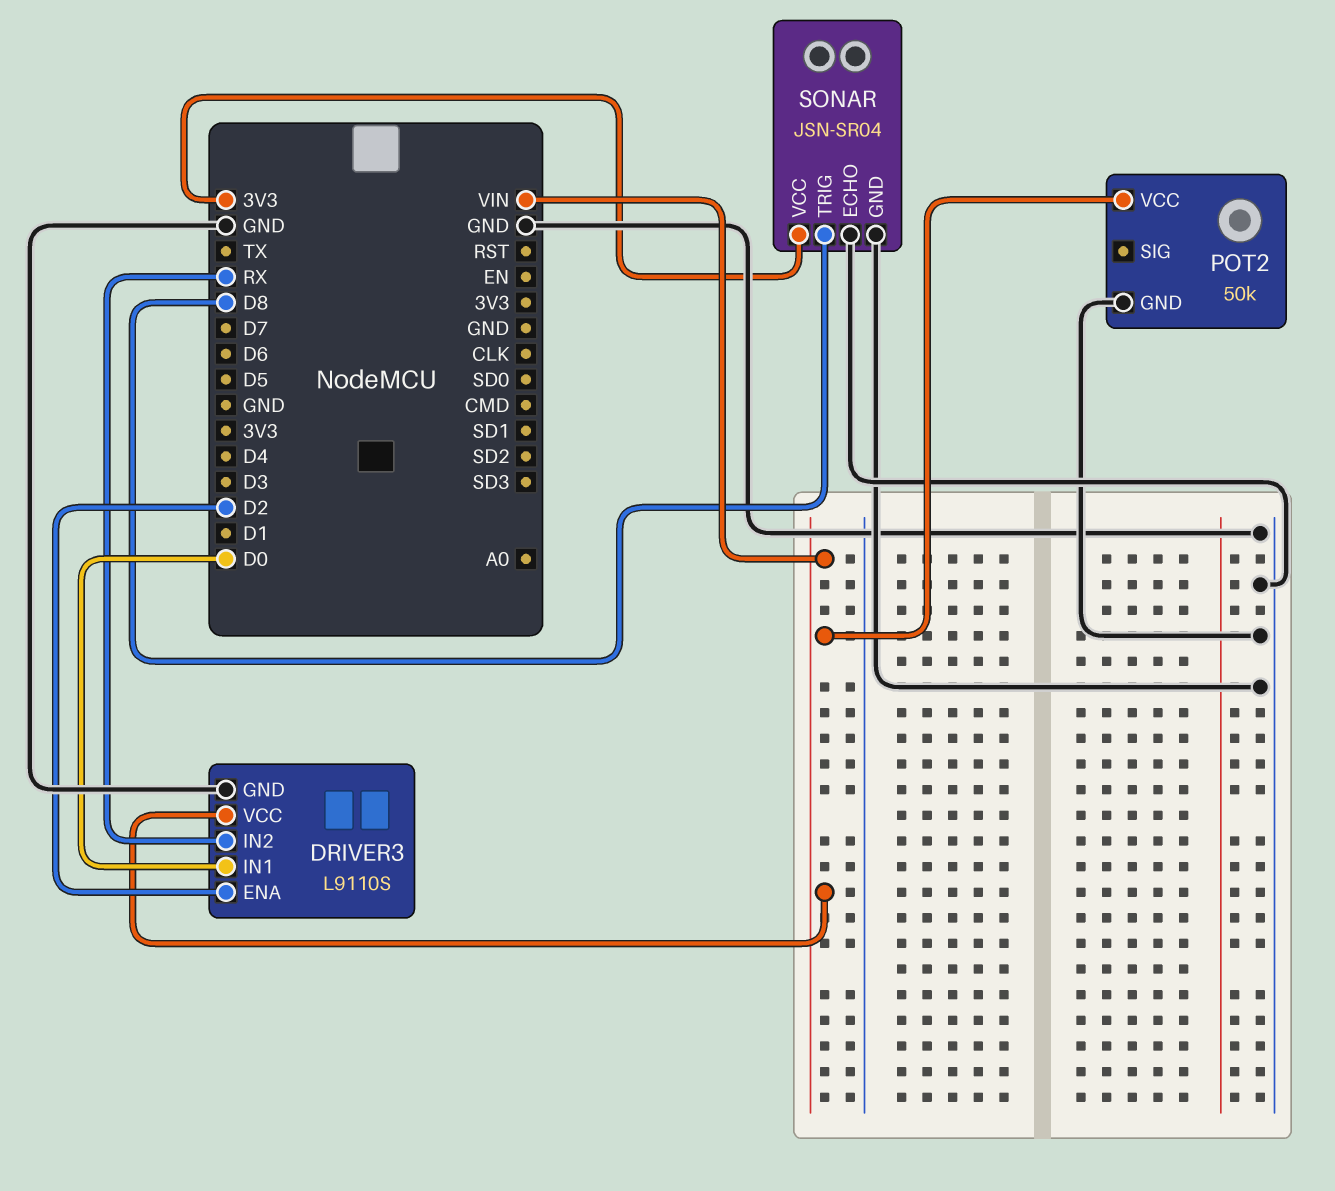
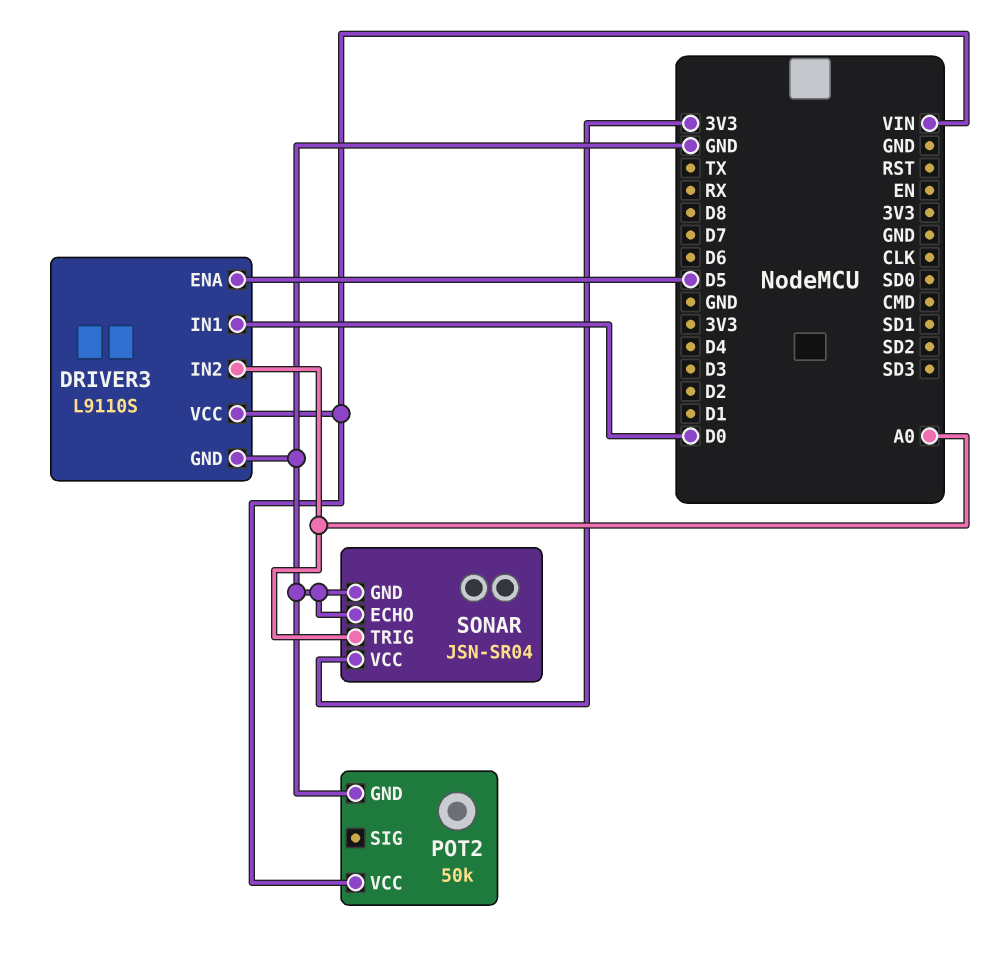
DRIVER3 pin ENA: D2 -> D5
DRIVER3 pin IN2: RX -> A0
SONAR pin TRIG: D8 -> A0

